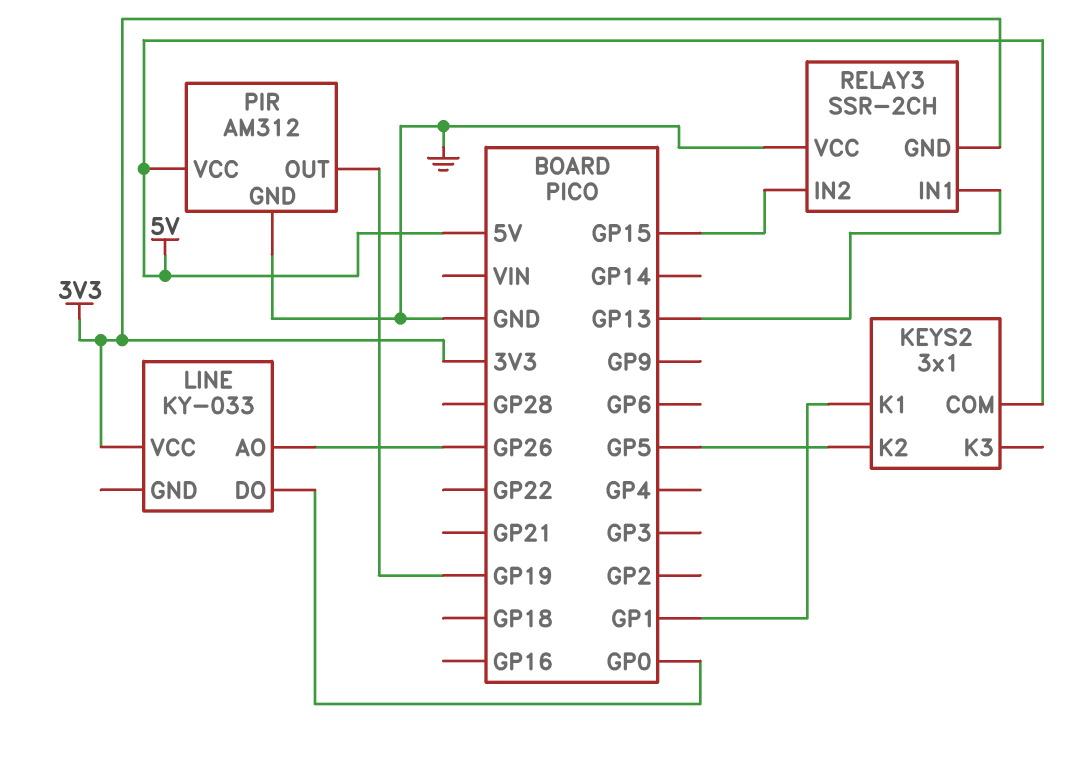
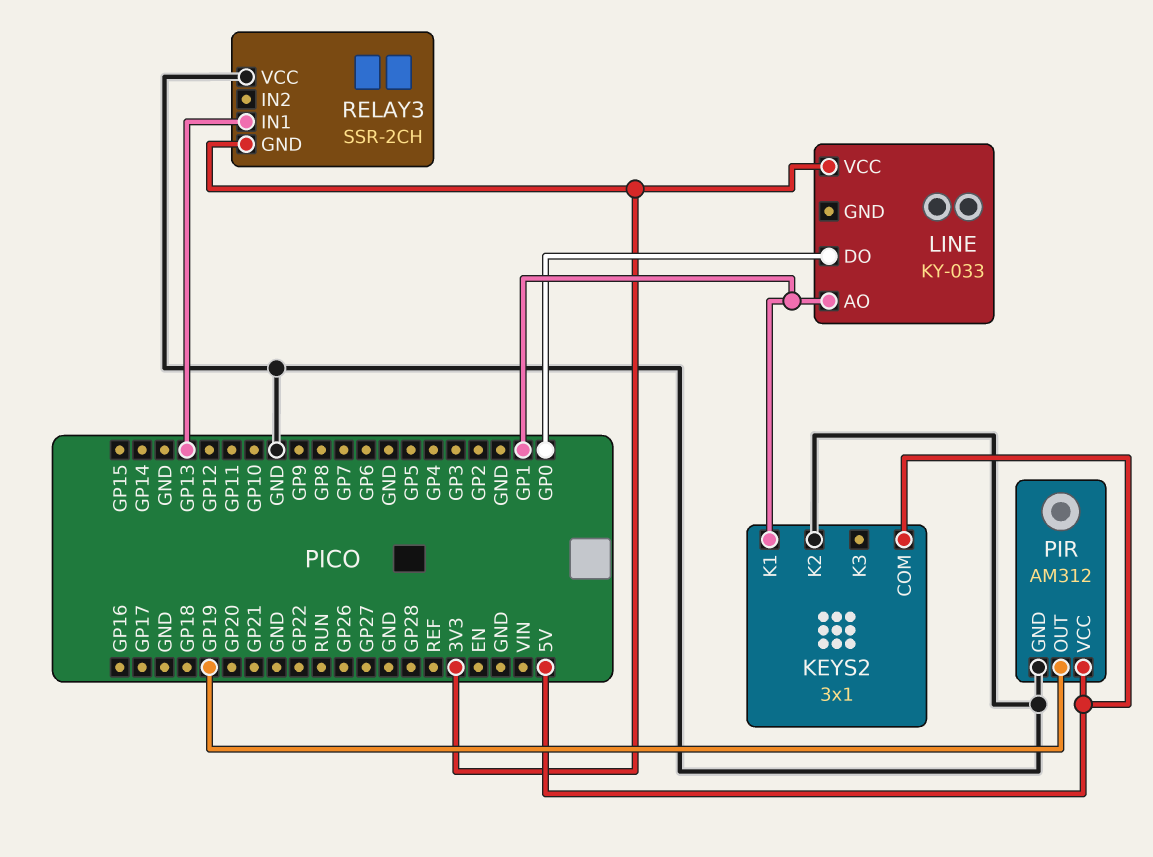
KEYS2 pin K2: GP5 -> GND
LINE pin AO: GP26 -> GP1
RELAY3 pin IN2: GP15 -> none

